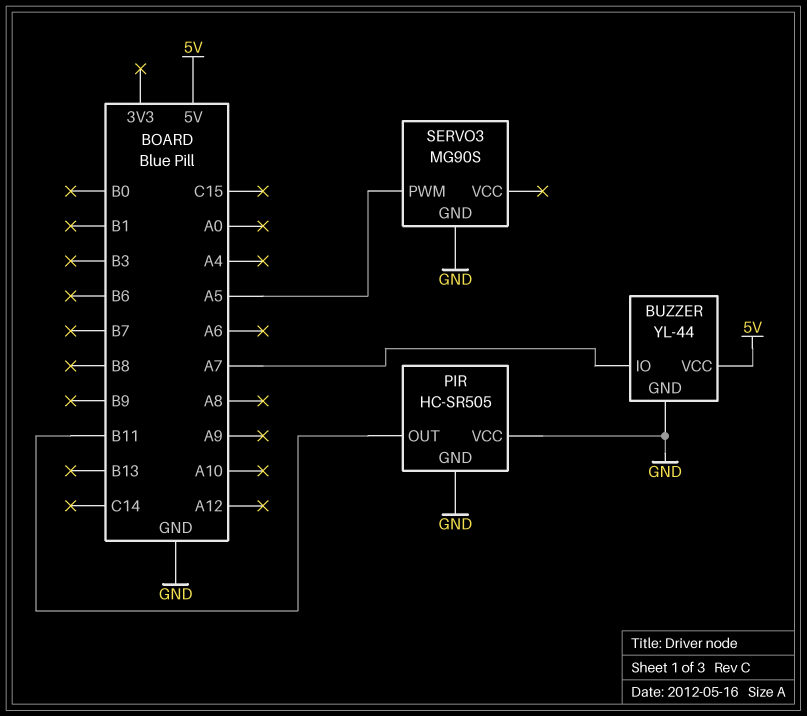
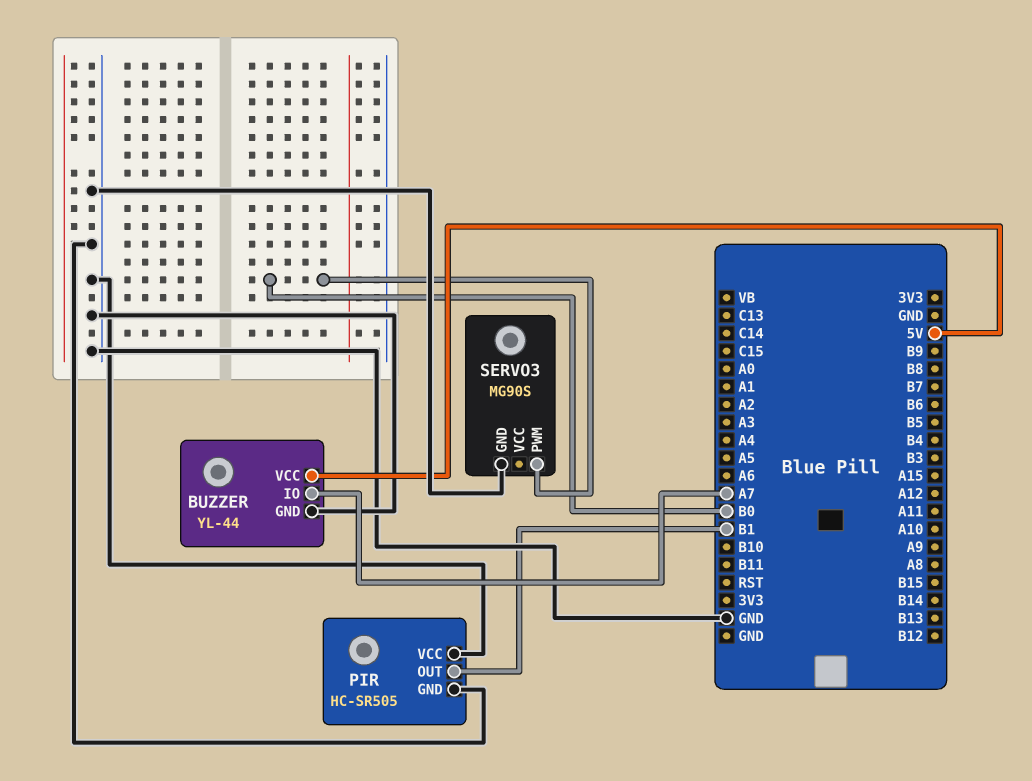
PIR pin OUT: B11 -> B1
SERVO3 pin PWM: A5 -> B0

